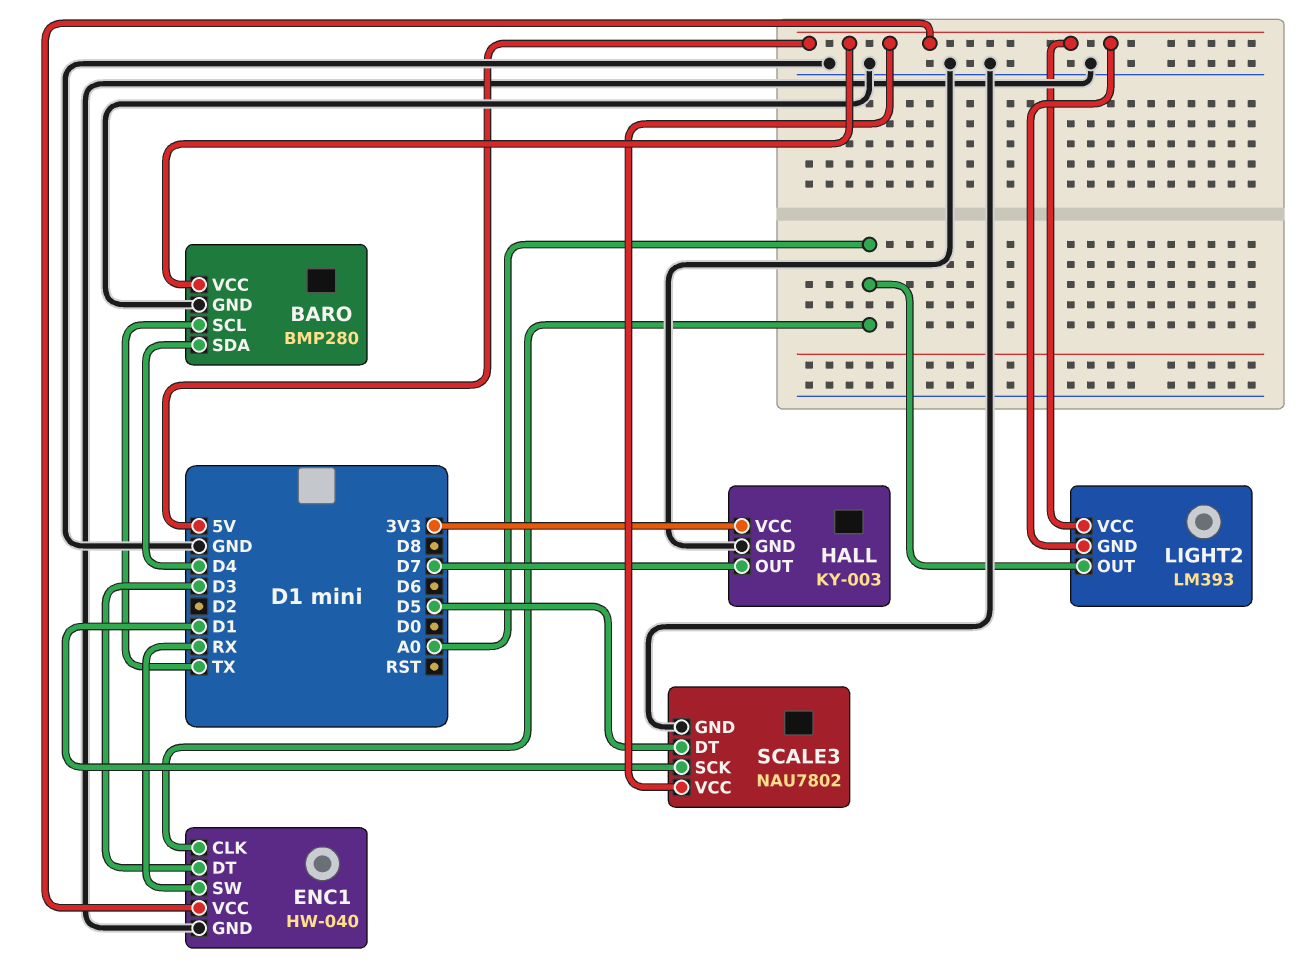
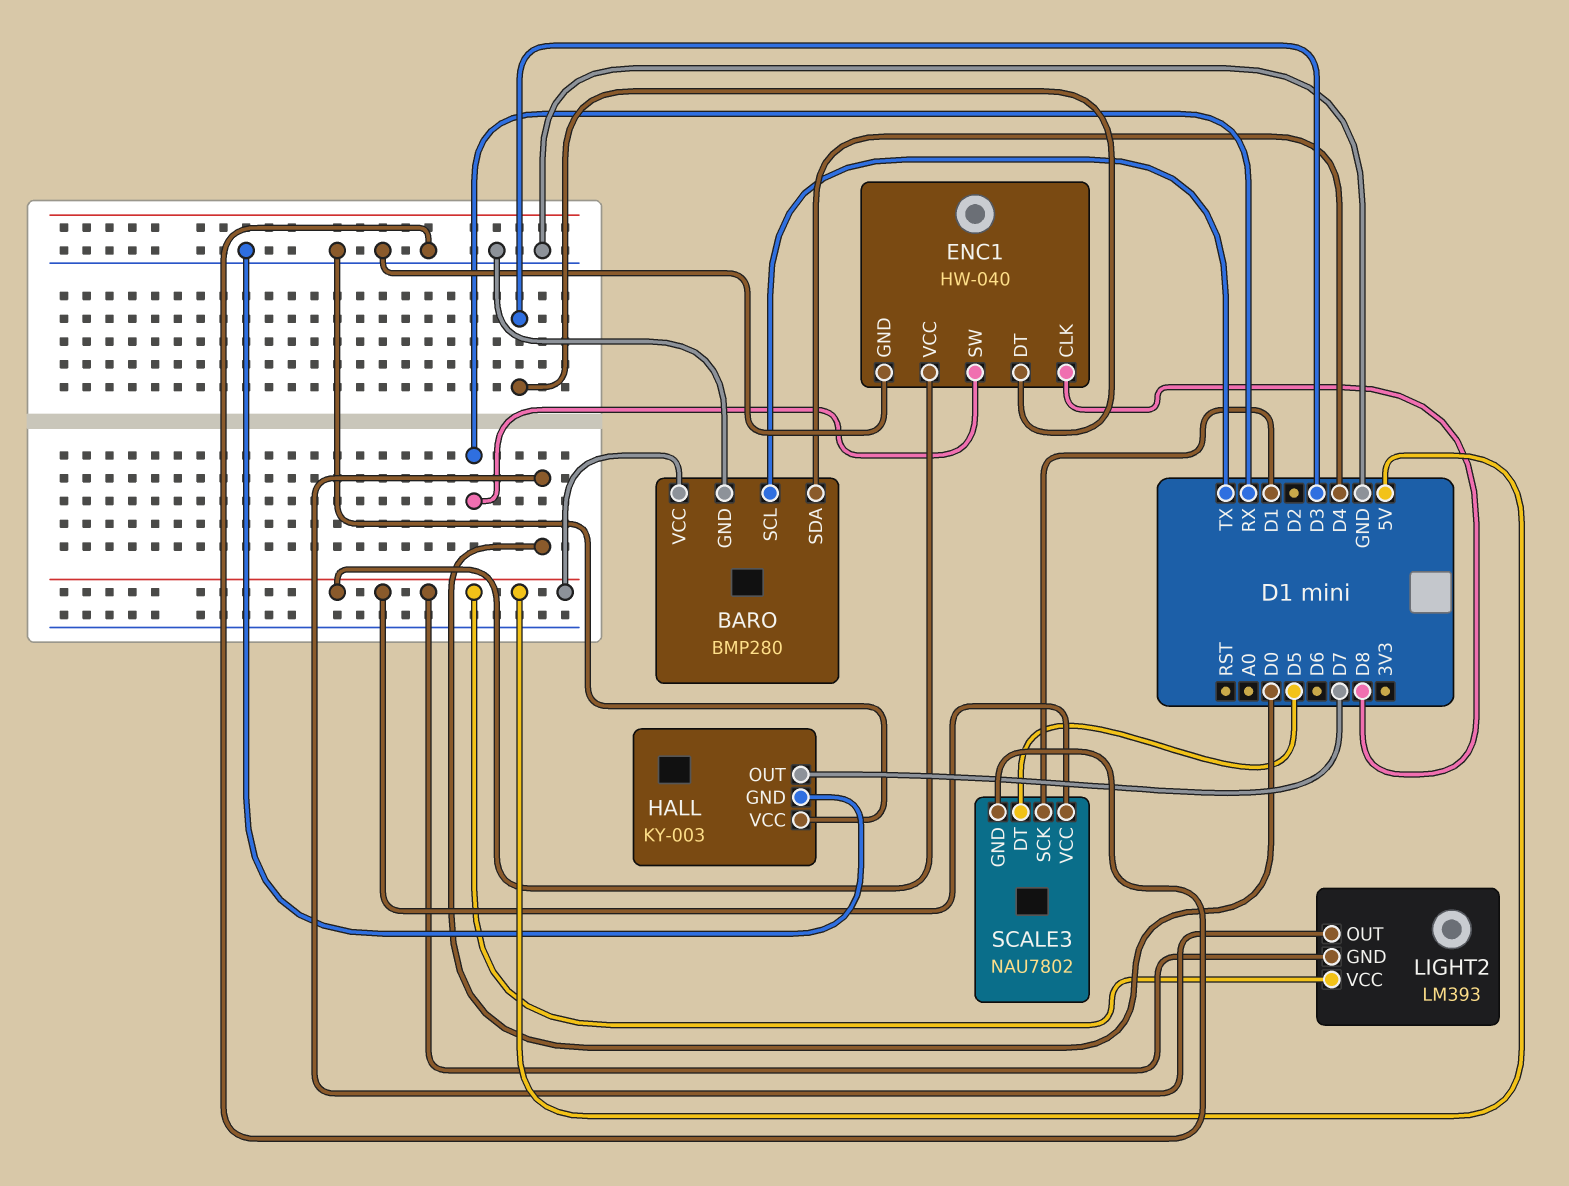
ENC1 pin CLK: A0 -> D8
HALL pin VCC: 3V3 -> GND
LIGHT2 pin OUT: A0 -> D0

